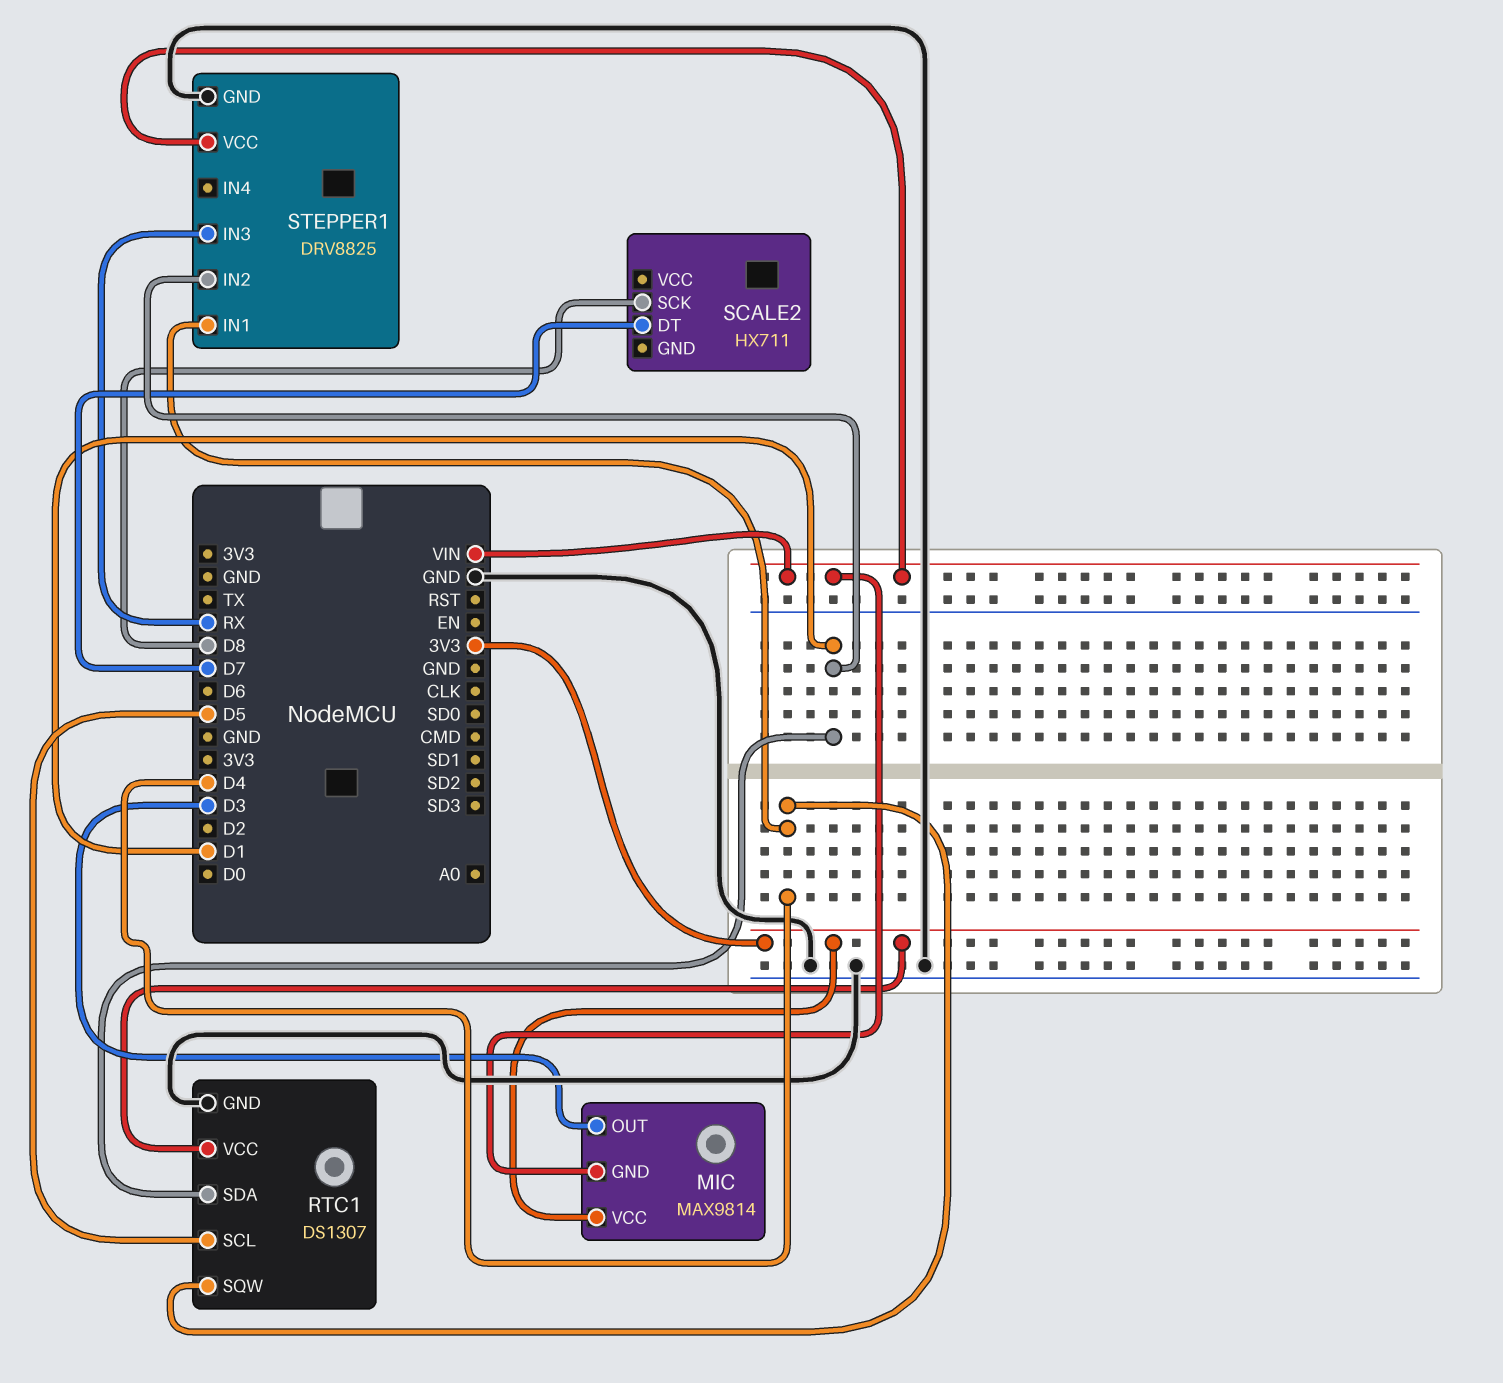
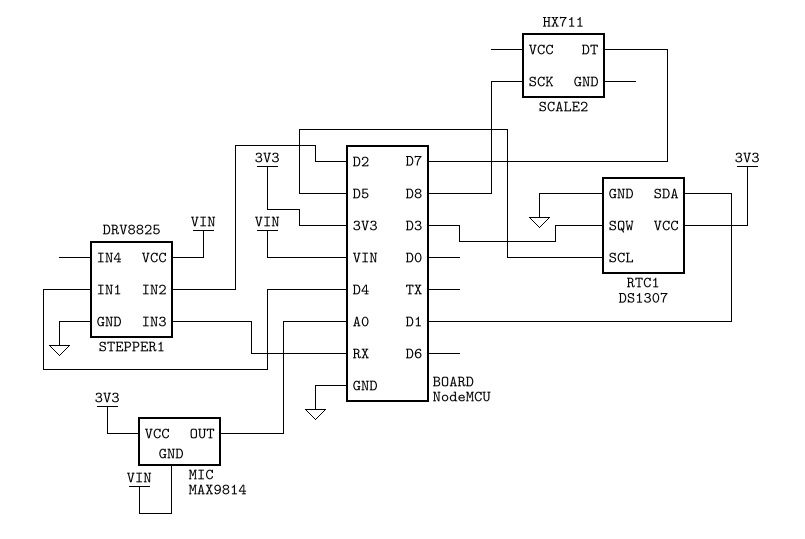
MIC pin OUT: D3 -> A0
RTC1 pin SQW: D4 -> D3
STEPPER1 pin IN2: D1 -> D2

